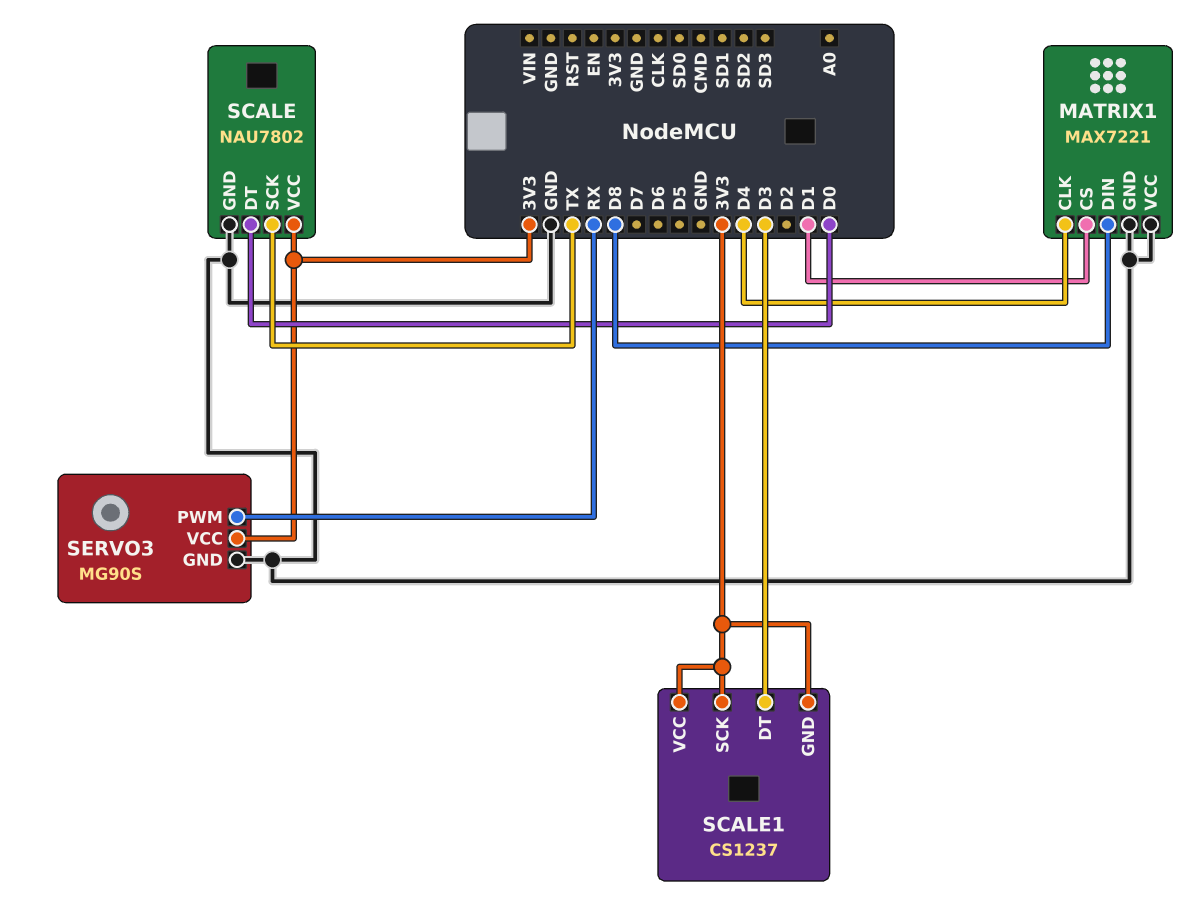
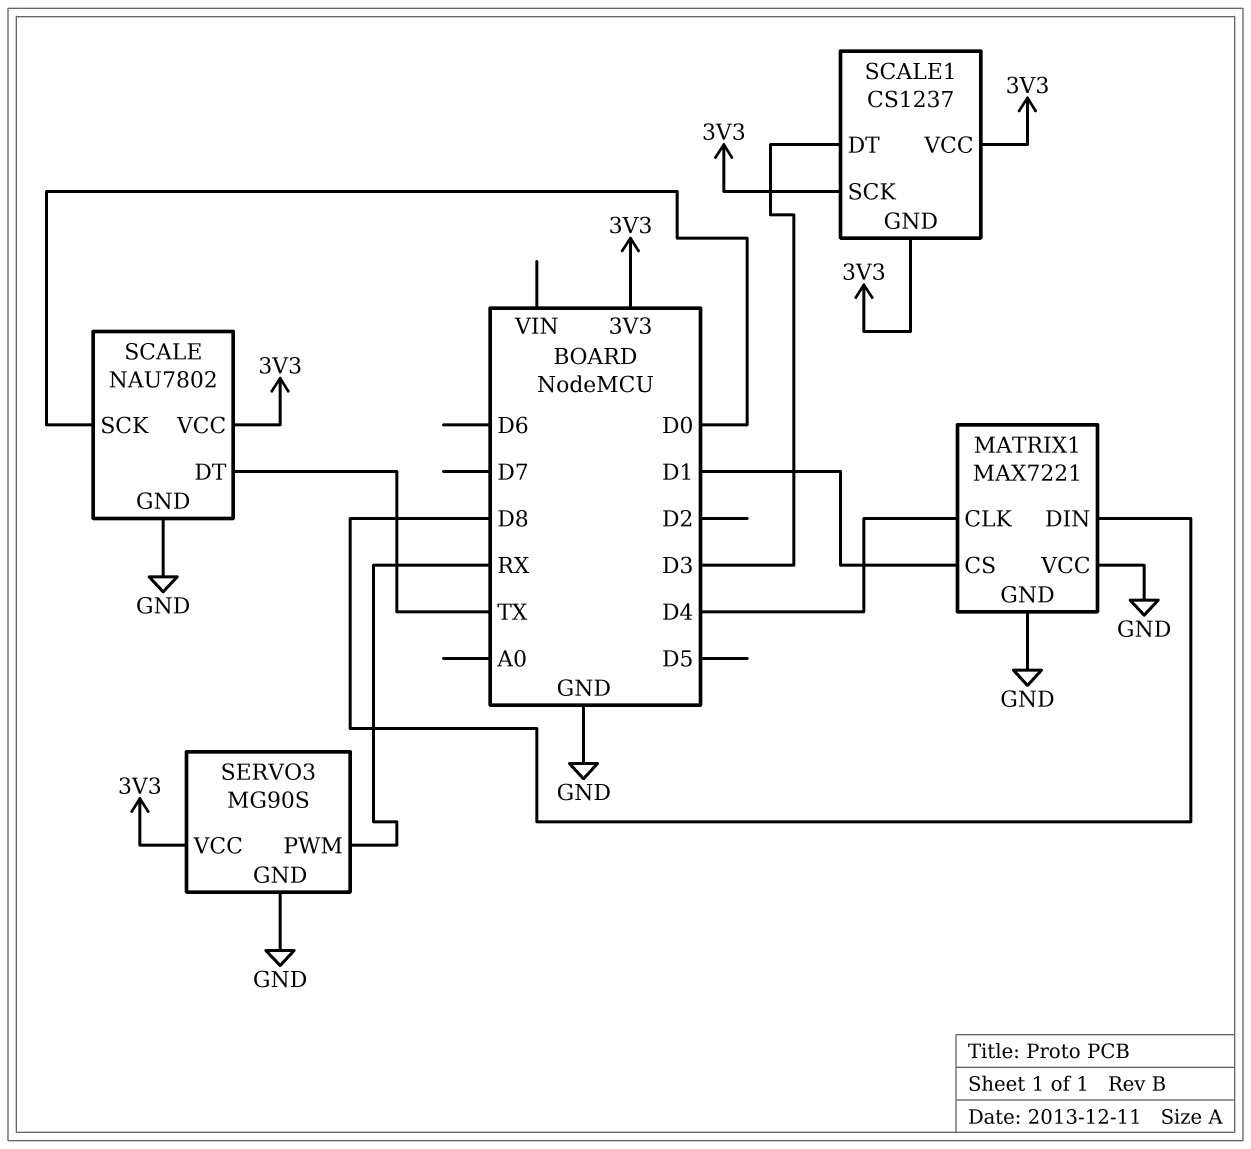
SCALE pin DT: D0 -> TX
SCALE pin SCK: TX -> D0

